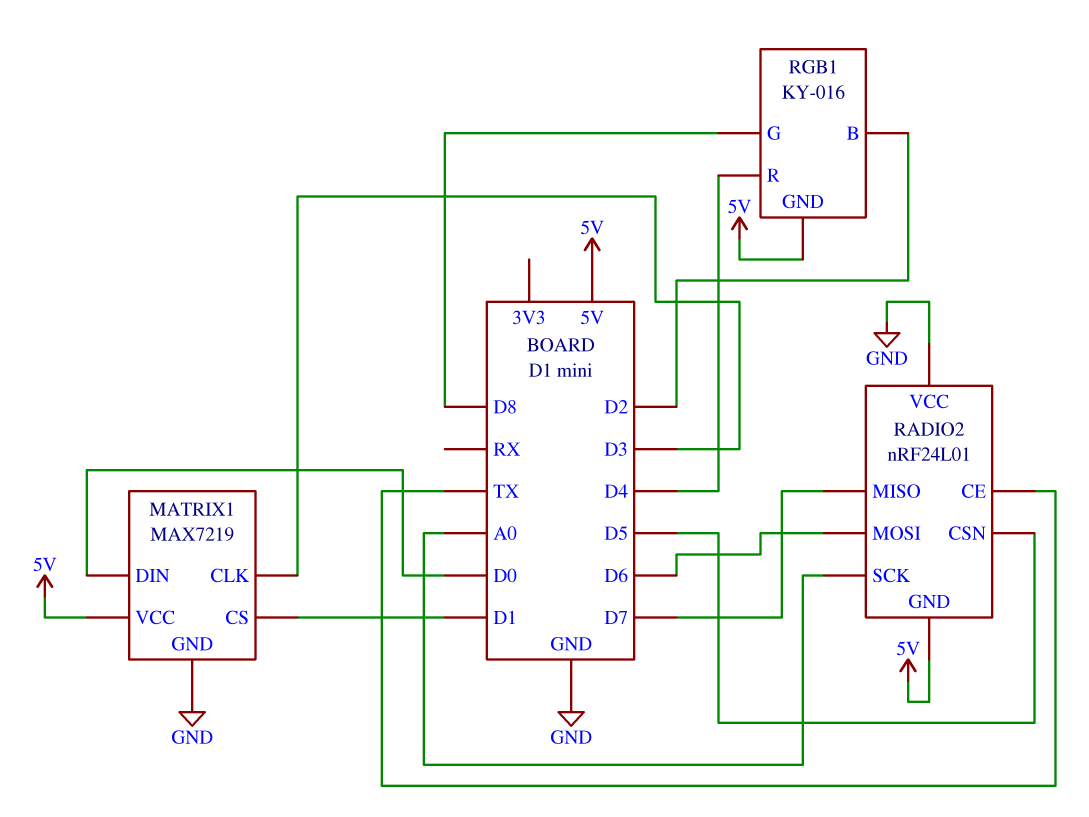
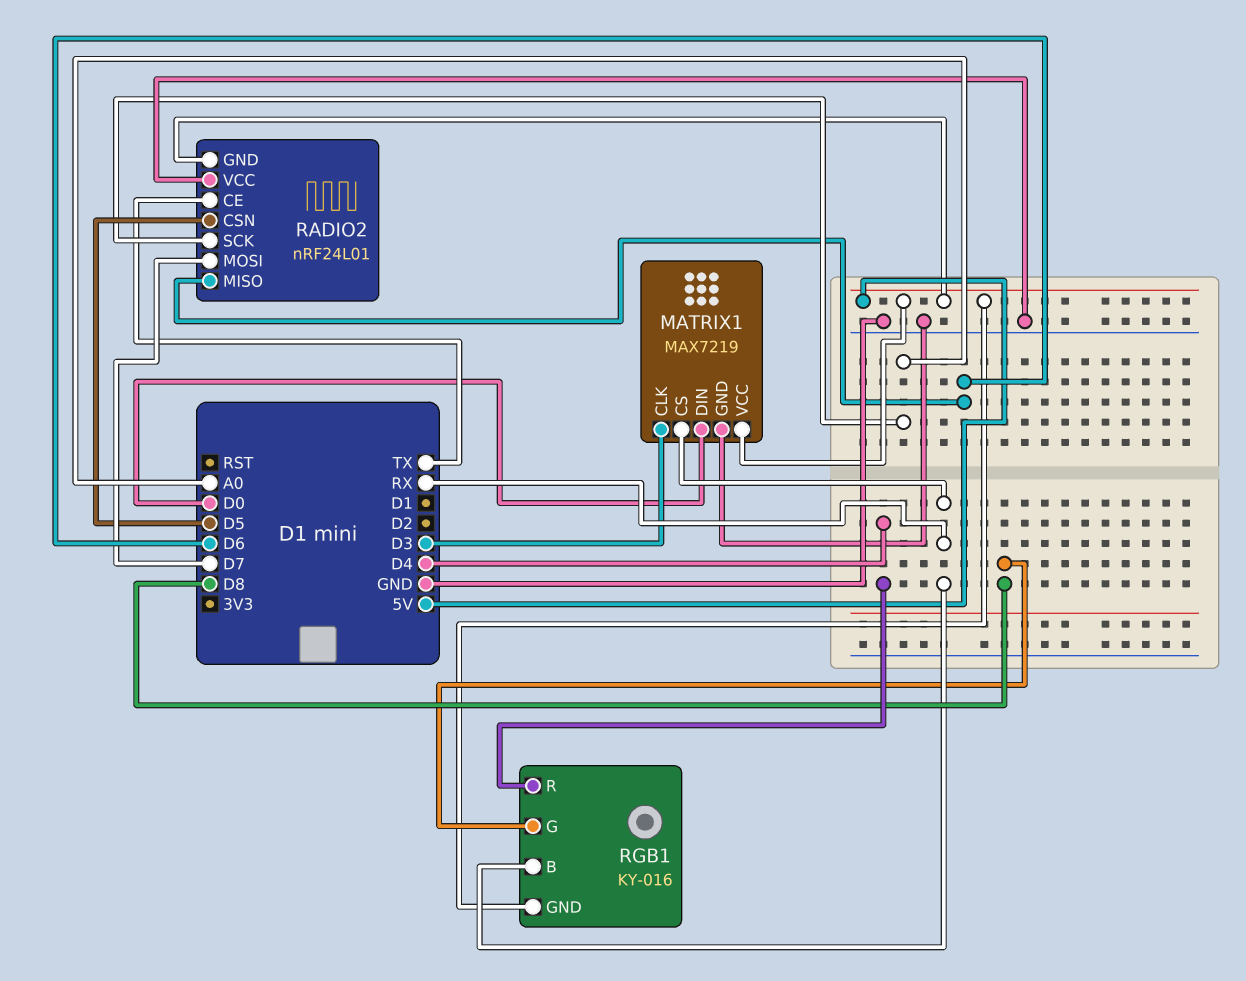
MATRIX1 pin CS: D1 -> RX
RADIO2 pin MISO: D7 -> D6
RADIO2 pin MOSI: D6 -> D7
RGB1 pin B: D2 -> RX

